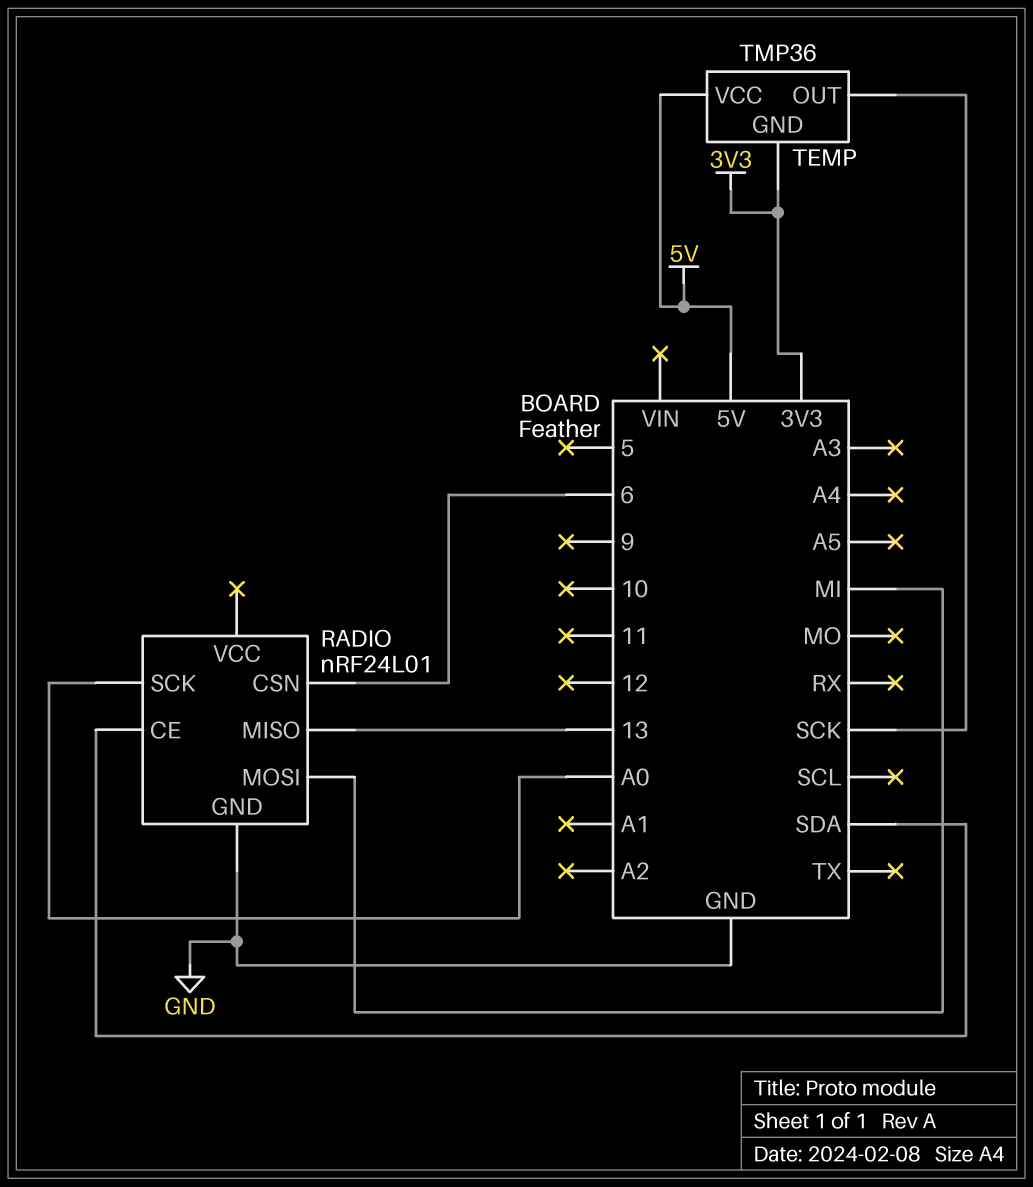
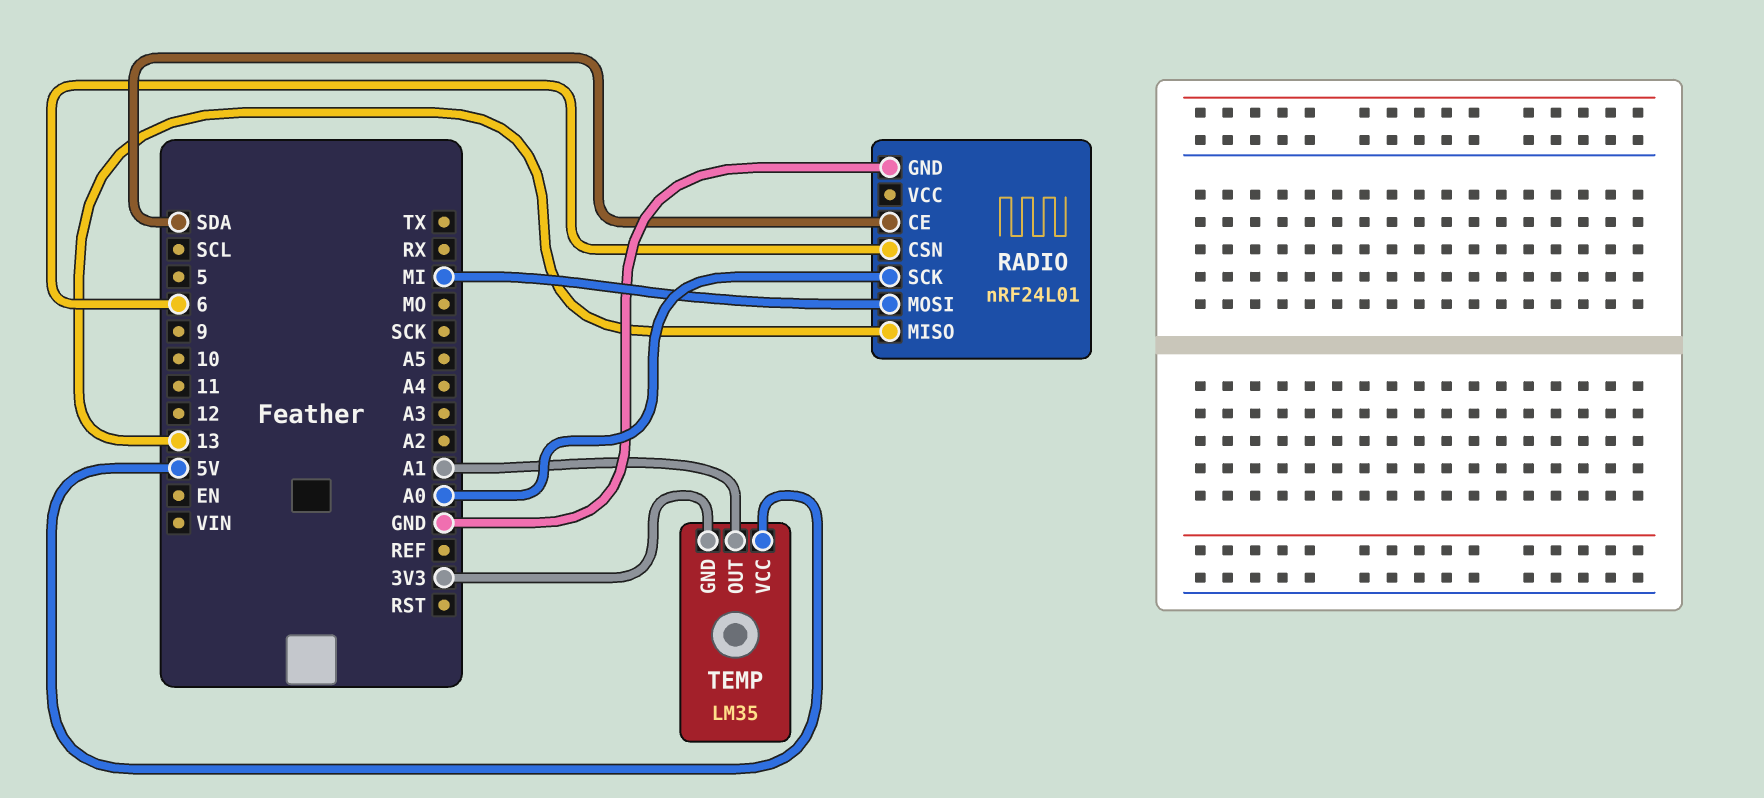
TEMP: TMP36 -> LM35
TEMP pin OUT: SCK -> A1

